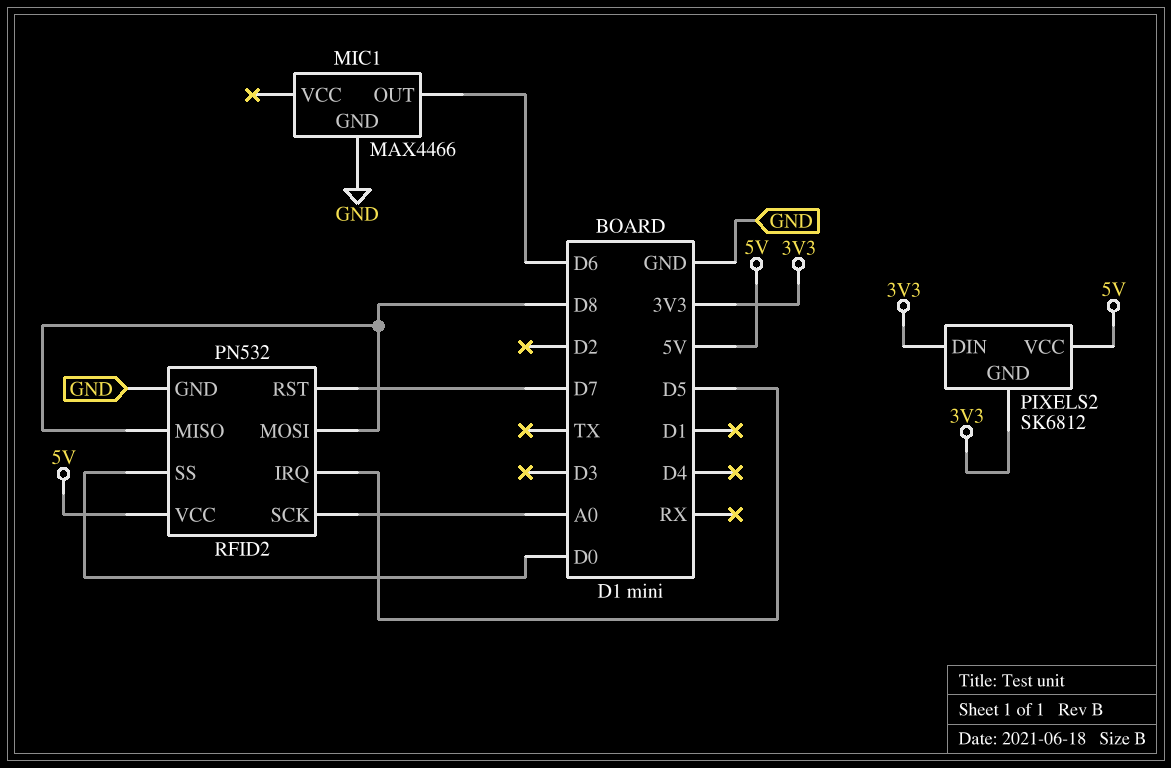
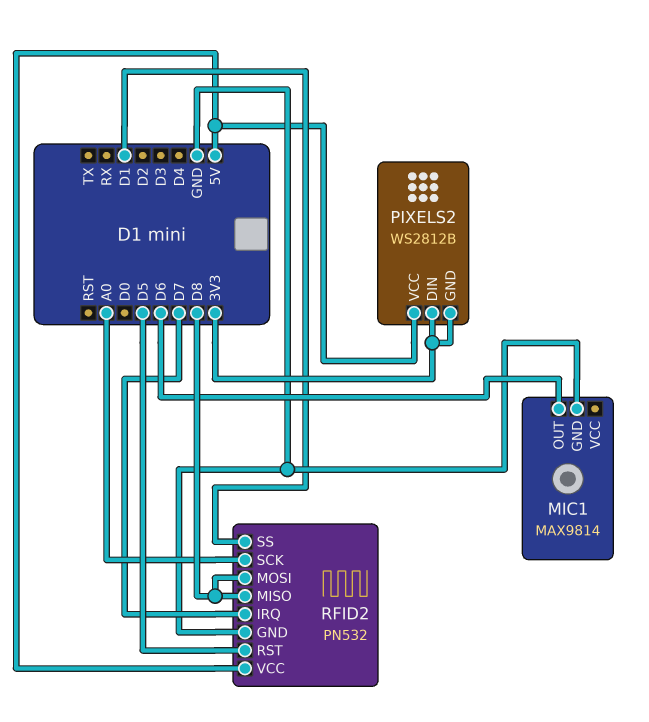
MIC1: MAX4466 -> MAX9814
PIXELS2: SK6812 -> WS2812B
RFID2 pin IRQ: D5 -> D7
RFID2 pin RST: D7 -> D5
RFID2 pin SS: D0 -> D1

